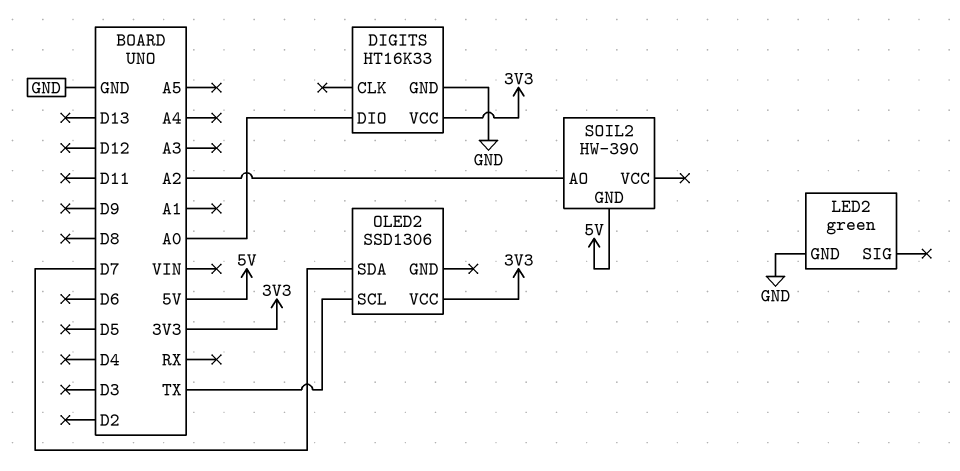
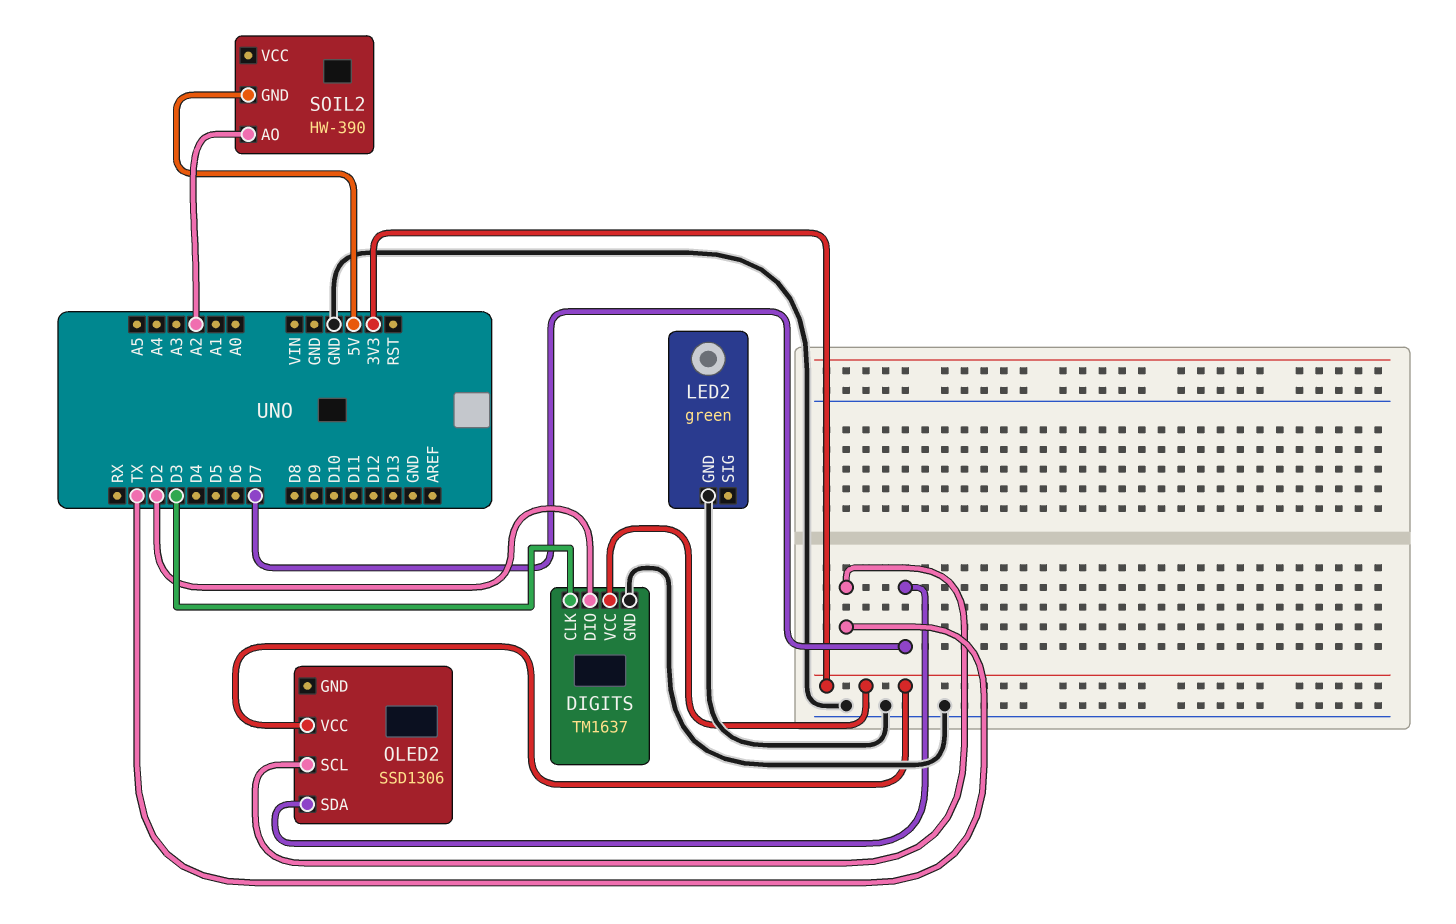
DIGITS: HT16K33 -> TM1637
DIGITS pin CLK: none -> D3
DIGITS pin DIO: A0 -> D2

